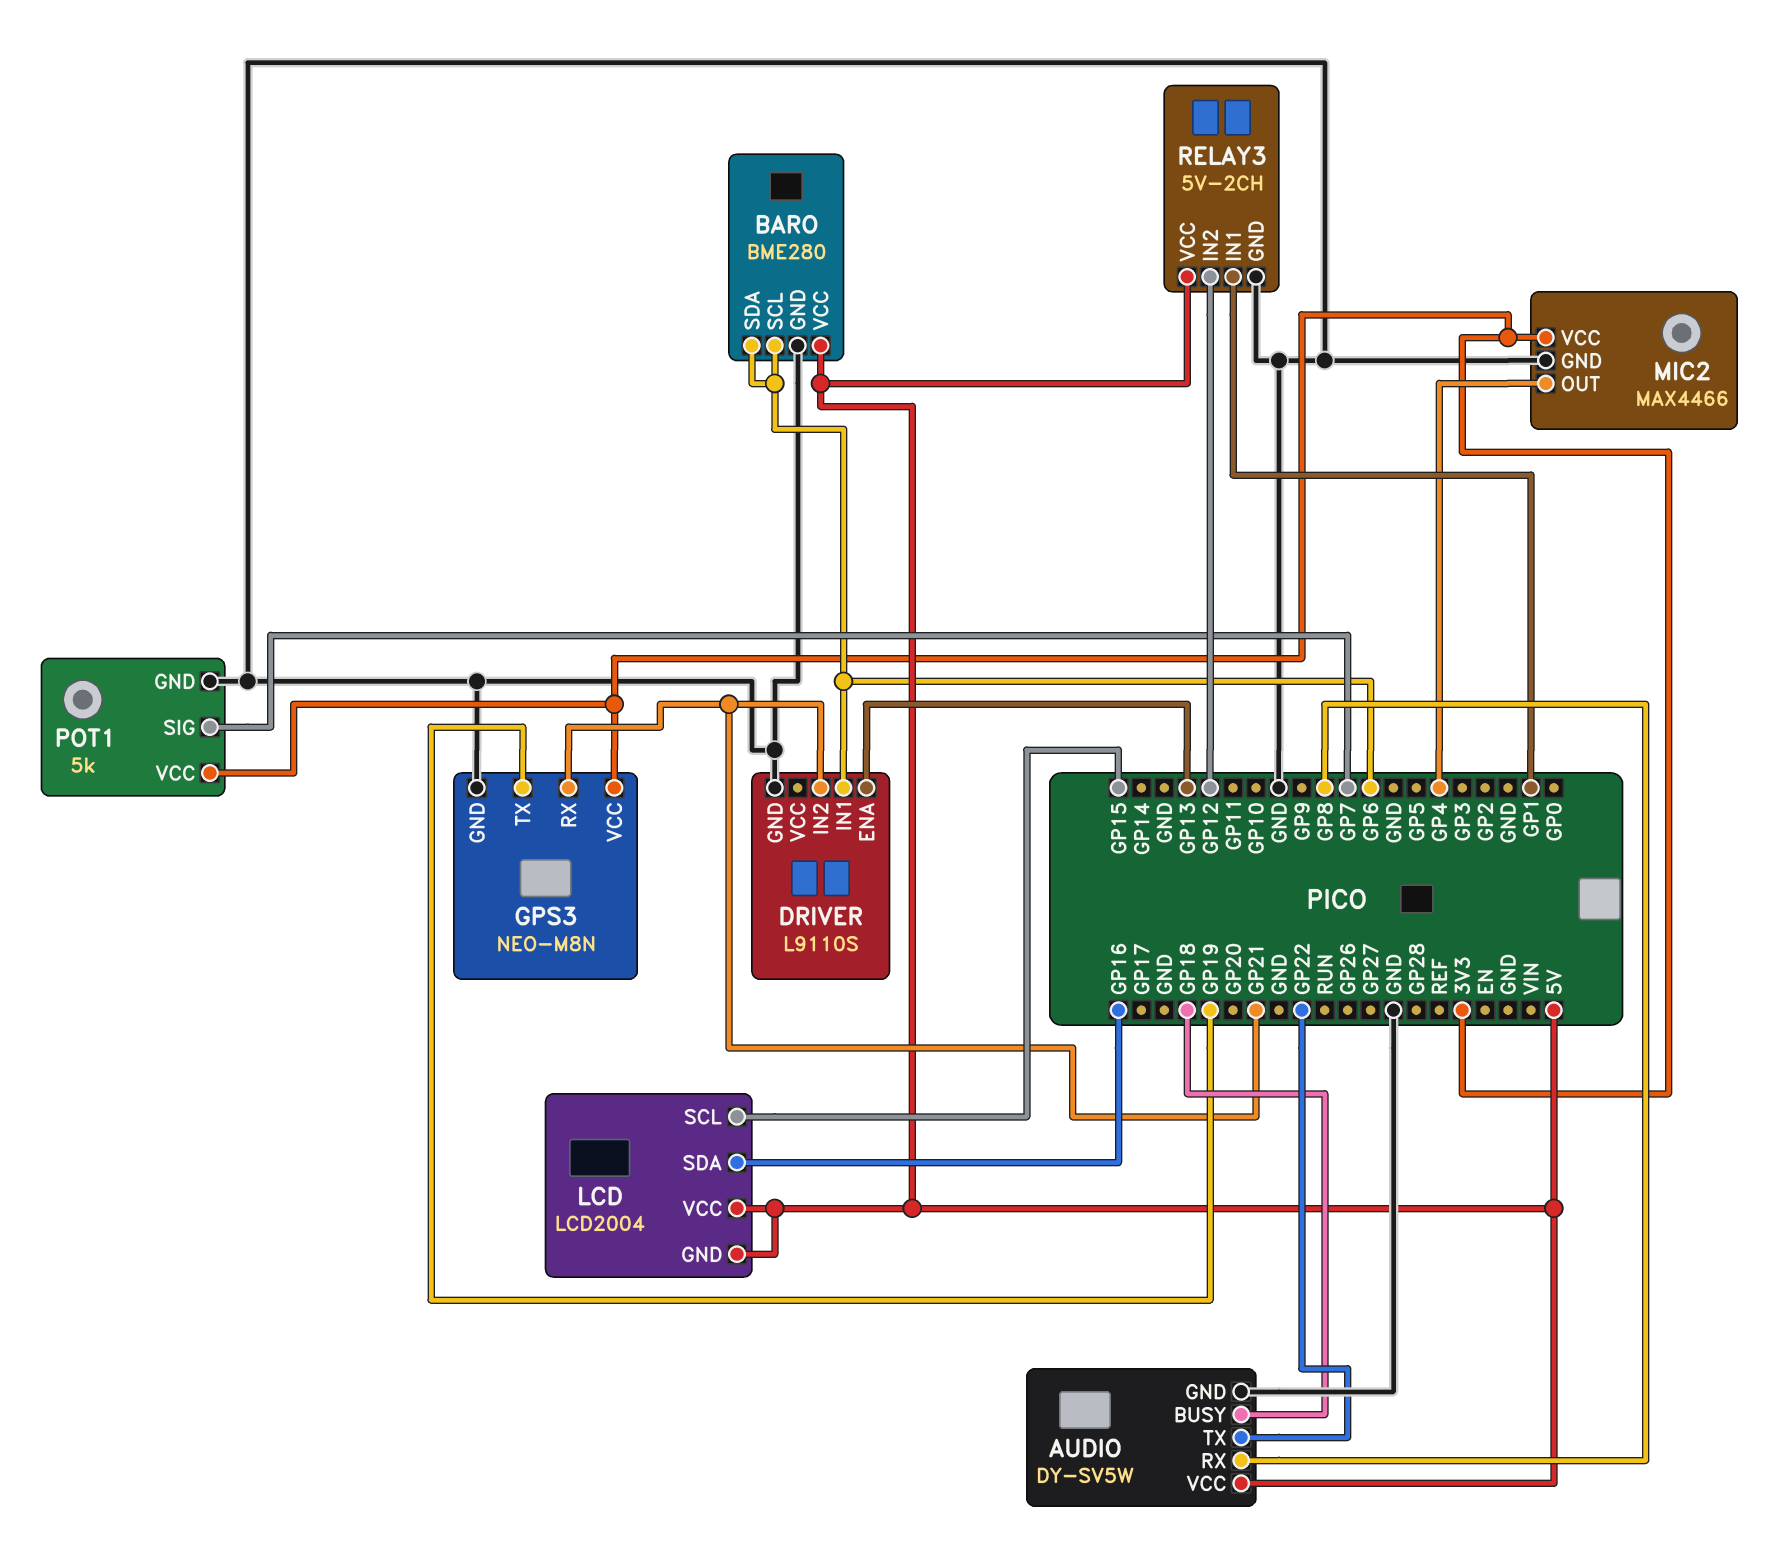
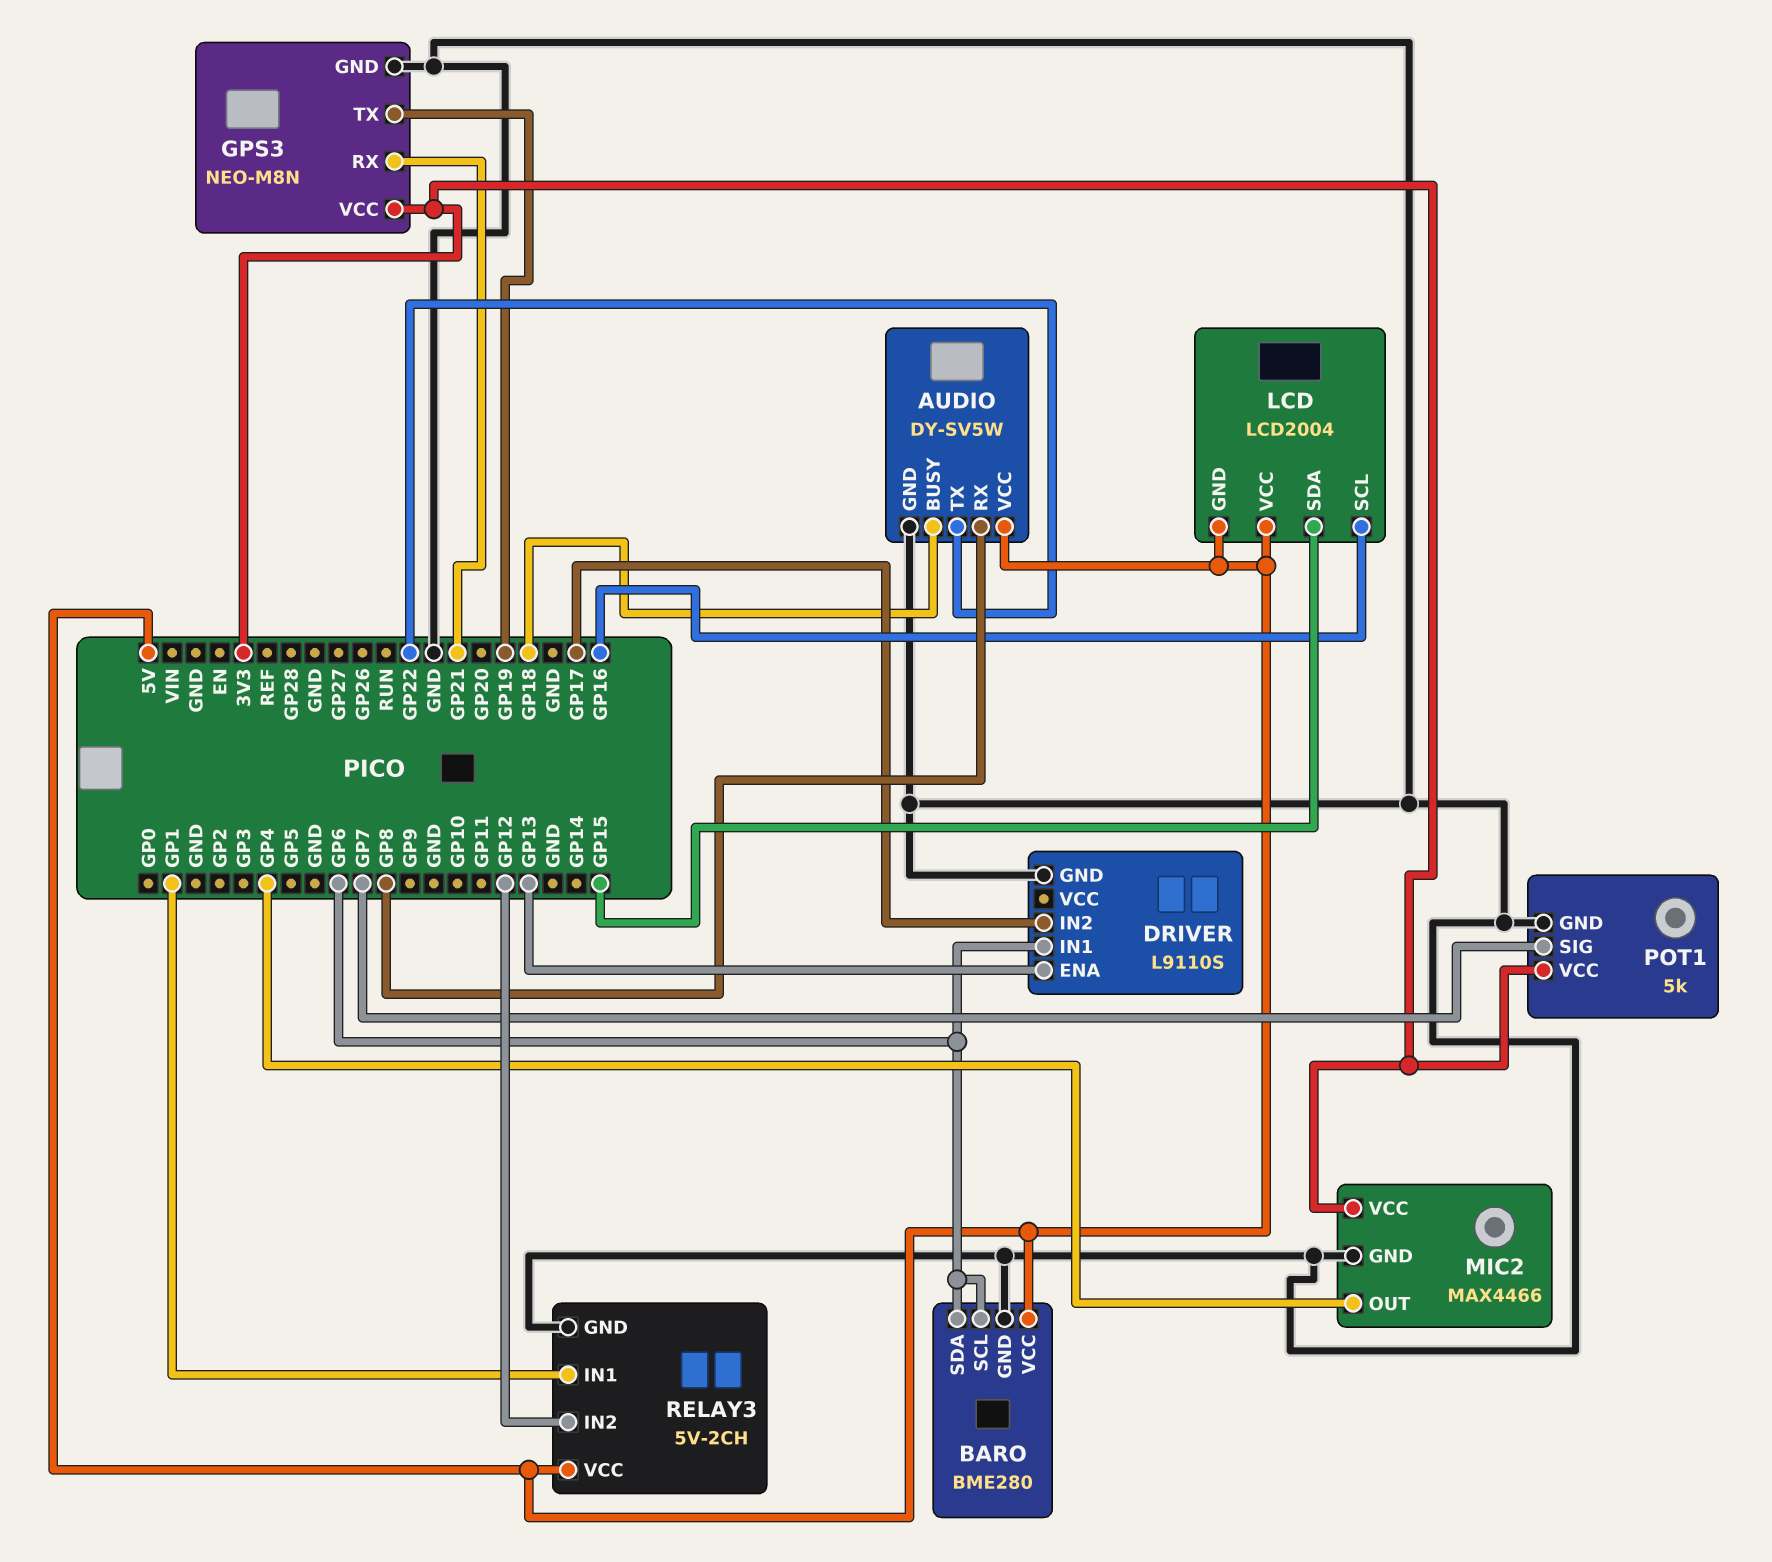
DRIVER pin IN2: GP21 -> GP17
LCD pin SCL: GP15 -> GP16
LCD pin SDA: GP16 -> GP15

